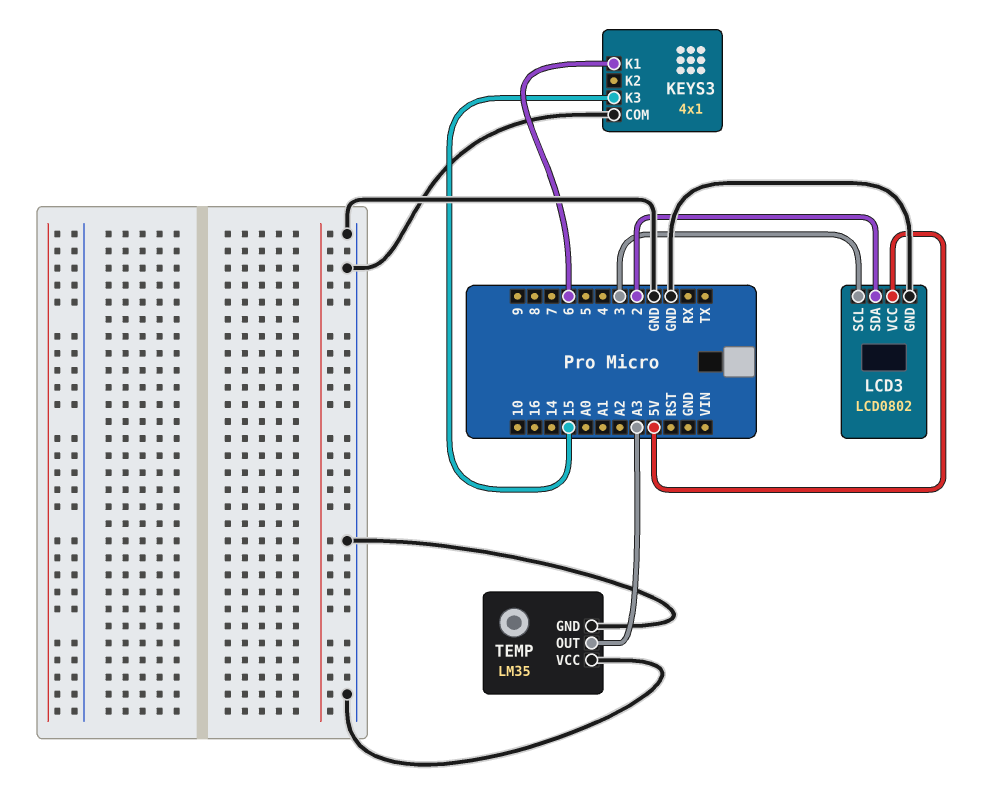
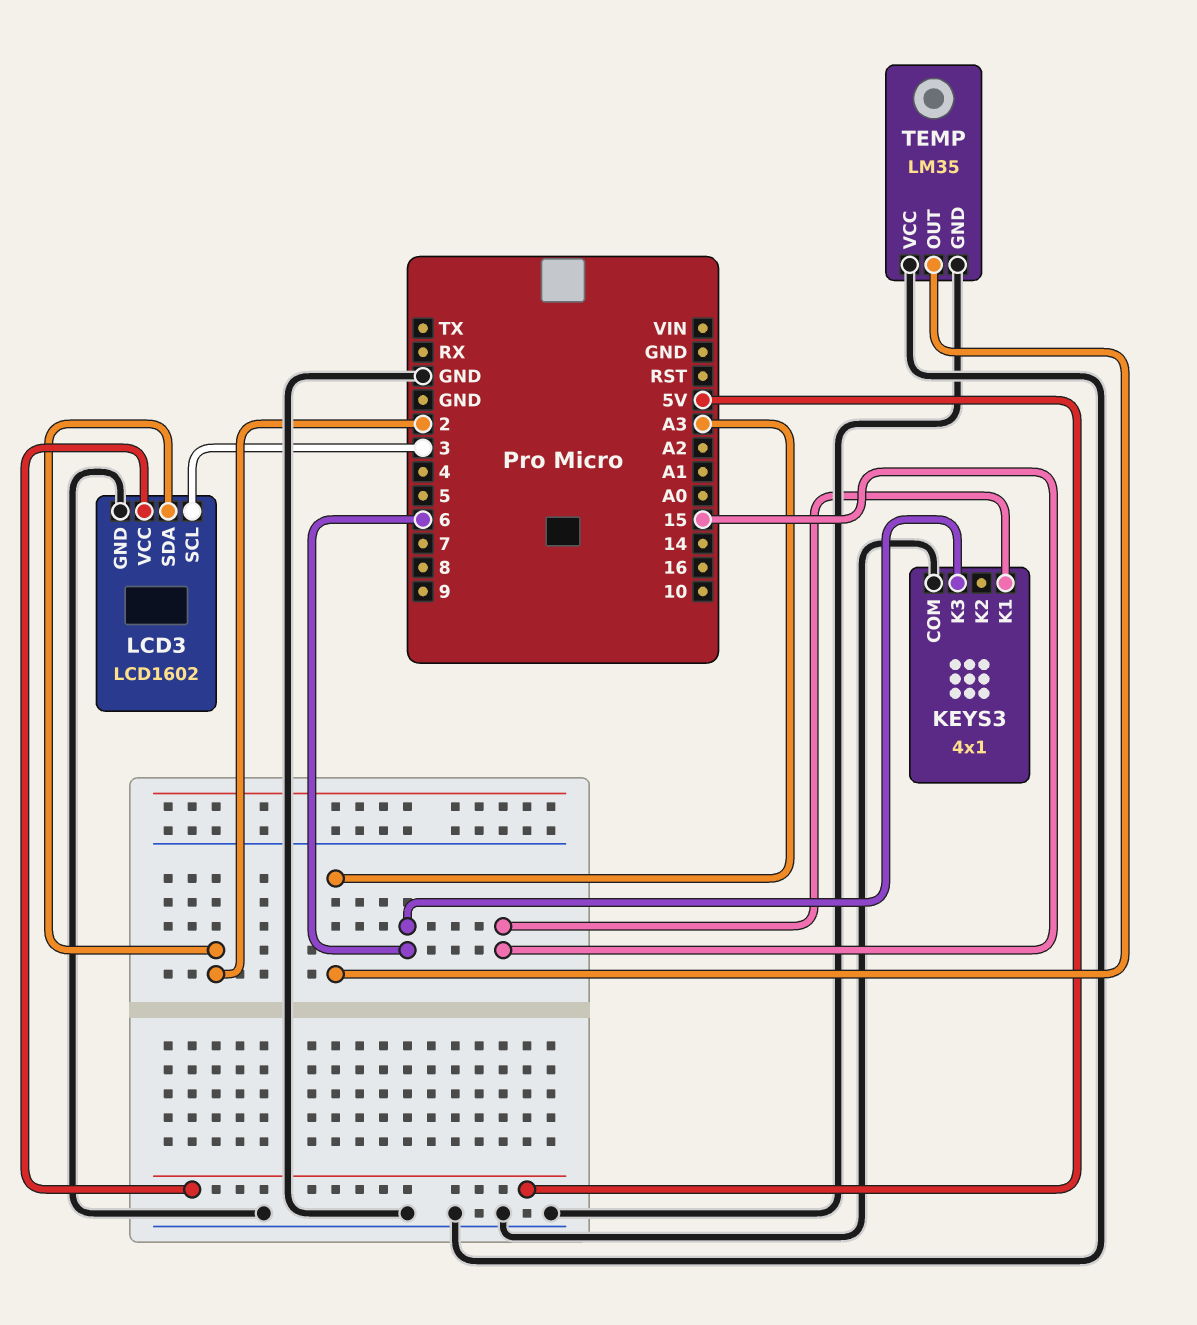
KEYS3 pin K1: 6 -> 15
KEYS3 pin K3: 15 -> 6
LCD3: LCD0802 -> LCD1602

